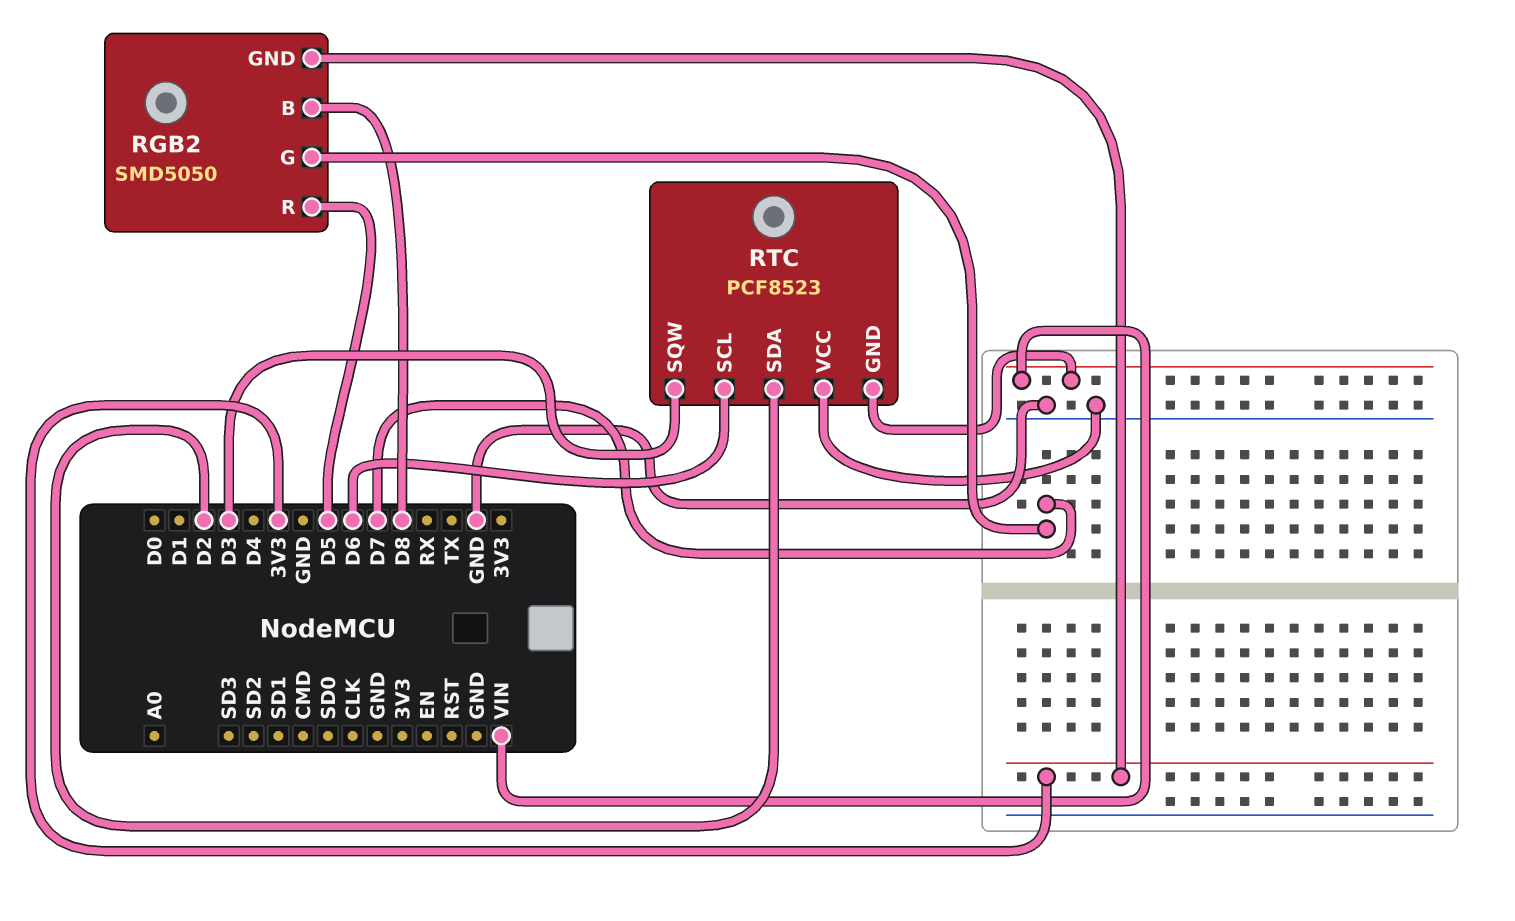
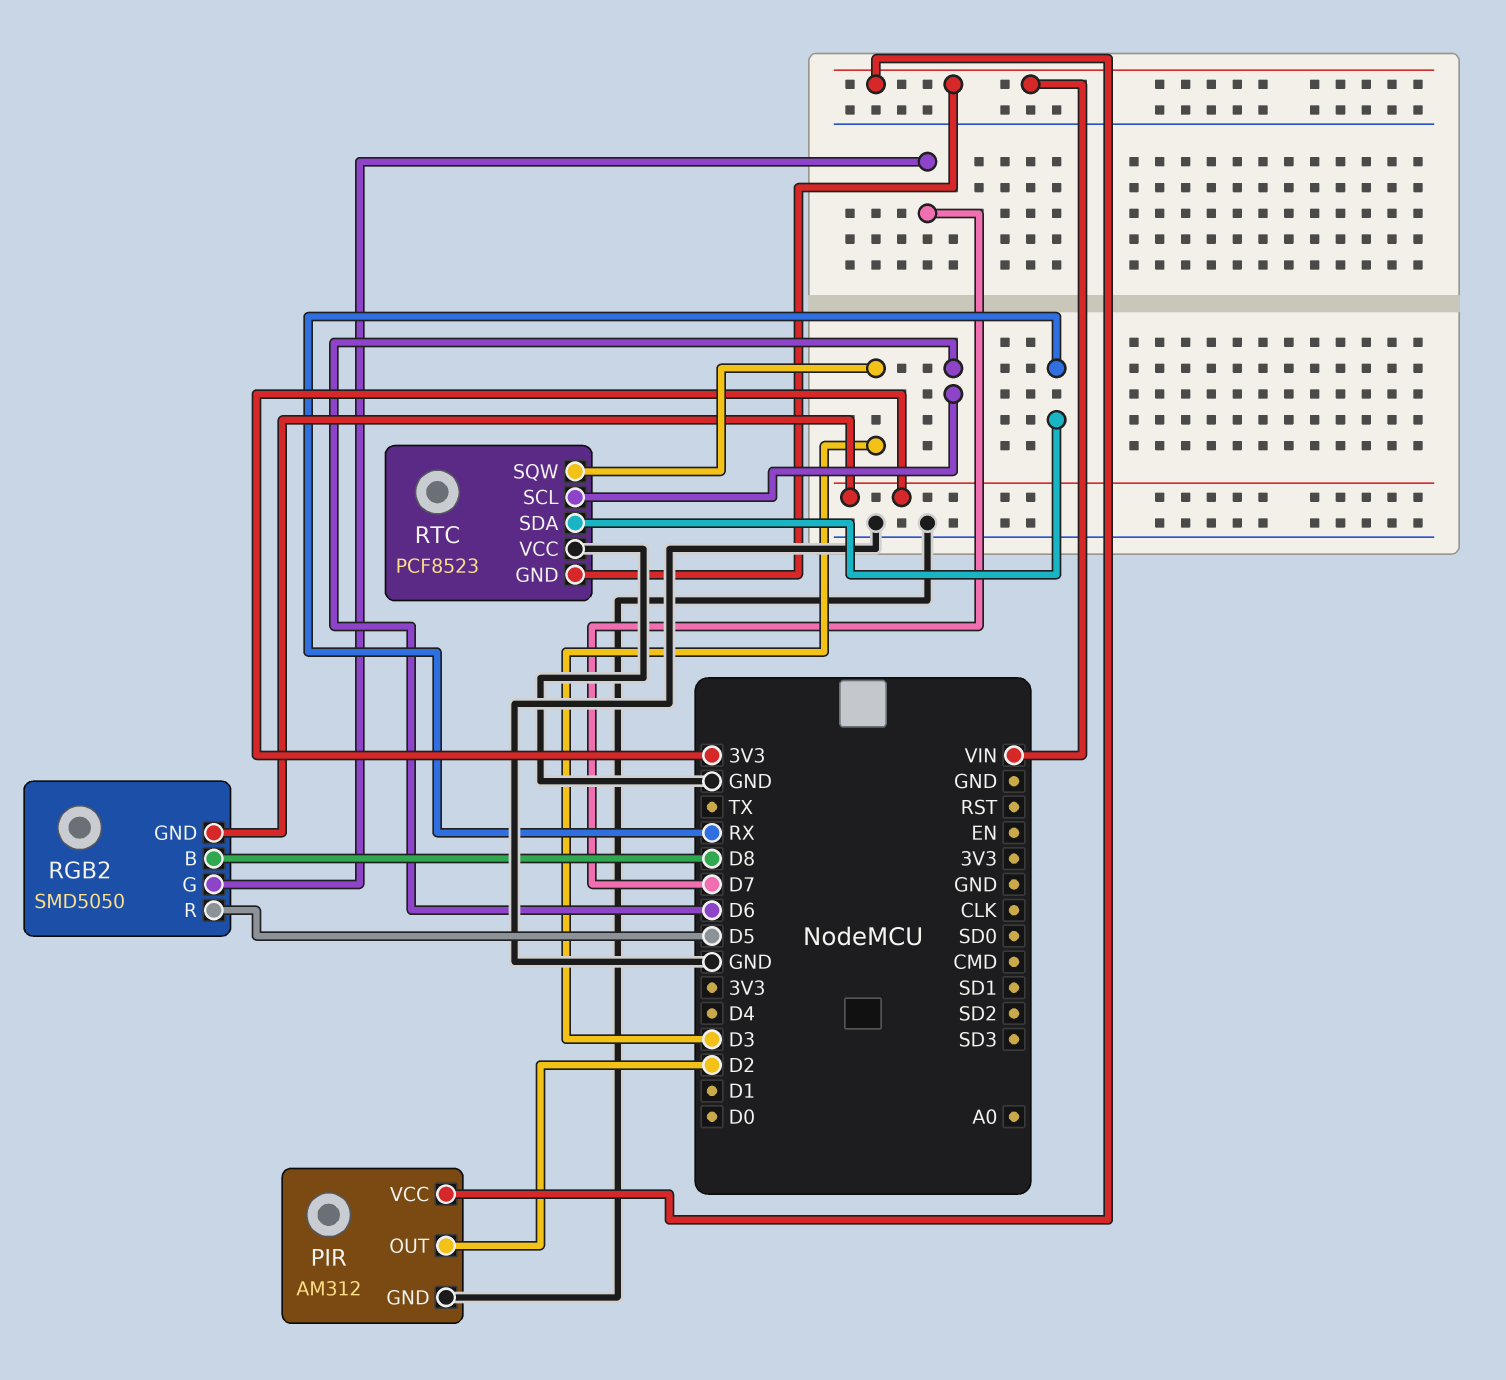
PIR: none -> AM312
PIR pin GND: none -> GND
PIR pin OUT: none -> D2
PIR pin VCC: none -> VIN
RTC pin SDA: D2 -> RX

